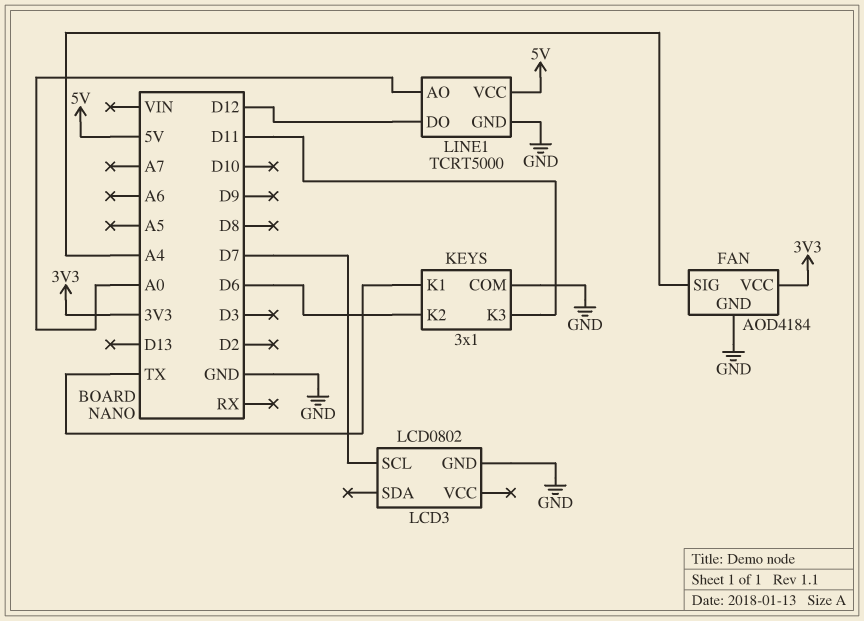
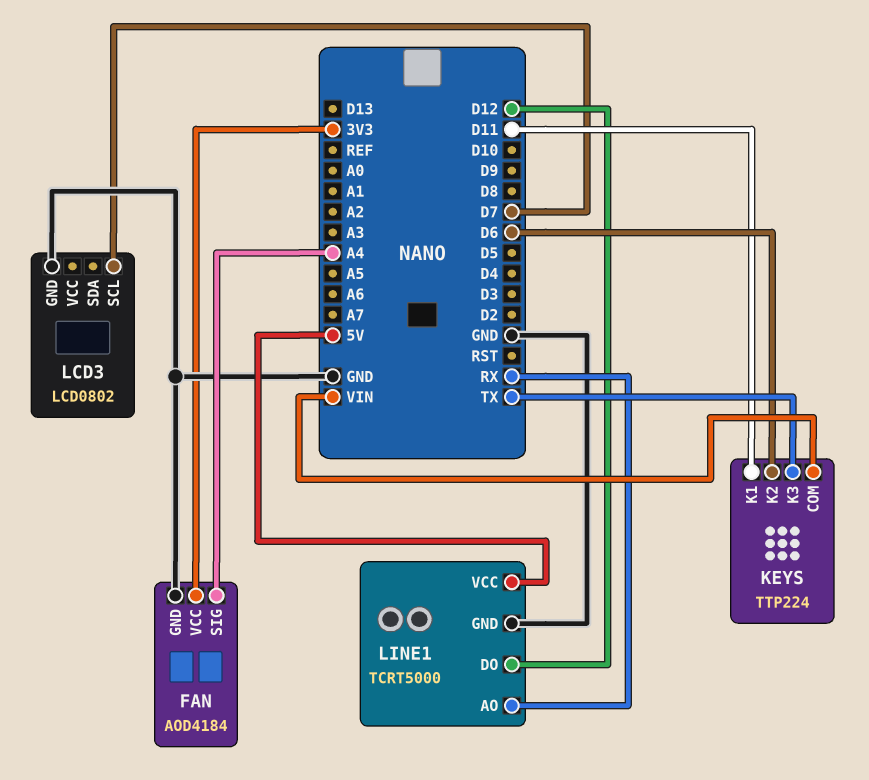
KEYS: 3x1 -> TTP224
KEYS pin COM: GND -> VIN
KEYS pin K1: TX -> D11
KEYS pin K3: D11 -> TX
LINE1 pin AO: A0 -> RX

